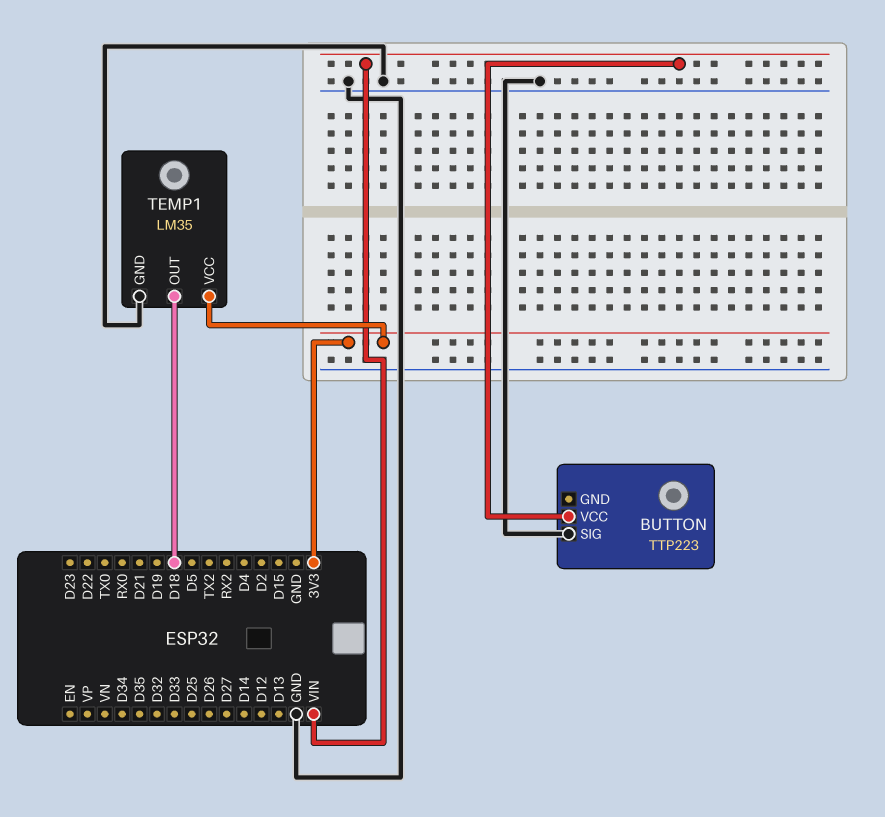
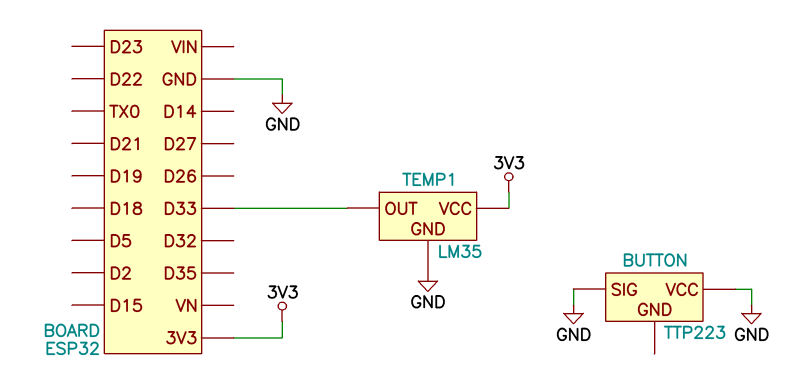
BUTTON pin VCC: VIN -> GND
TEMP1 pin OUT: D18 -> D33

